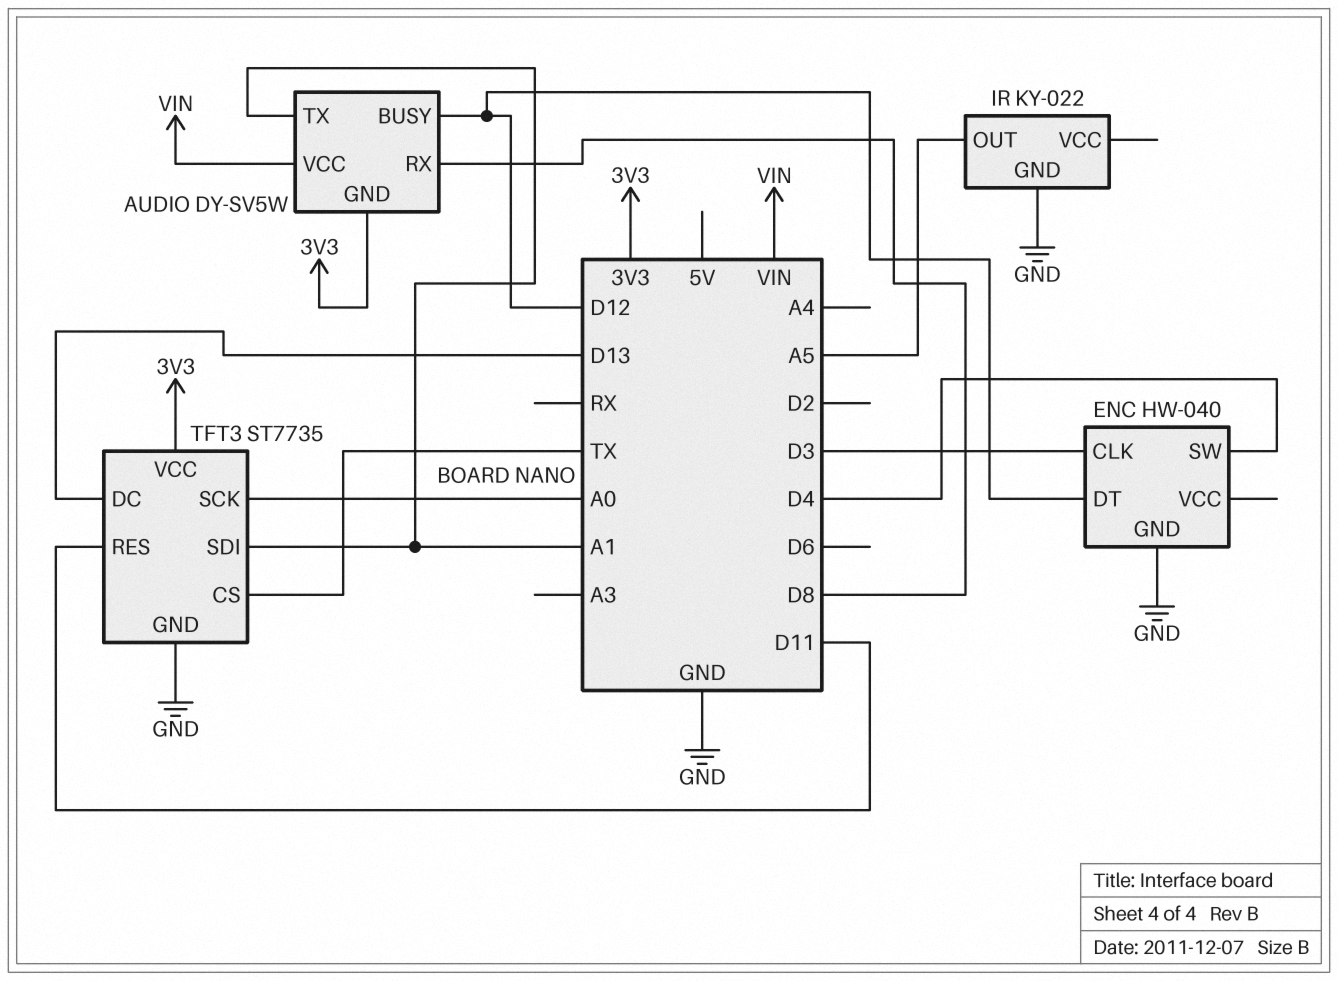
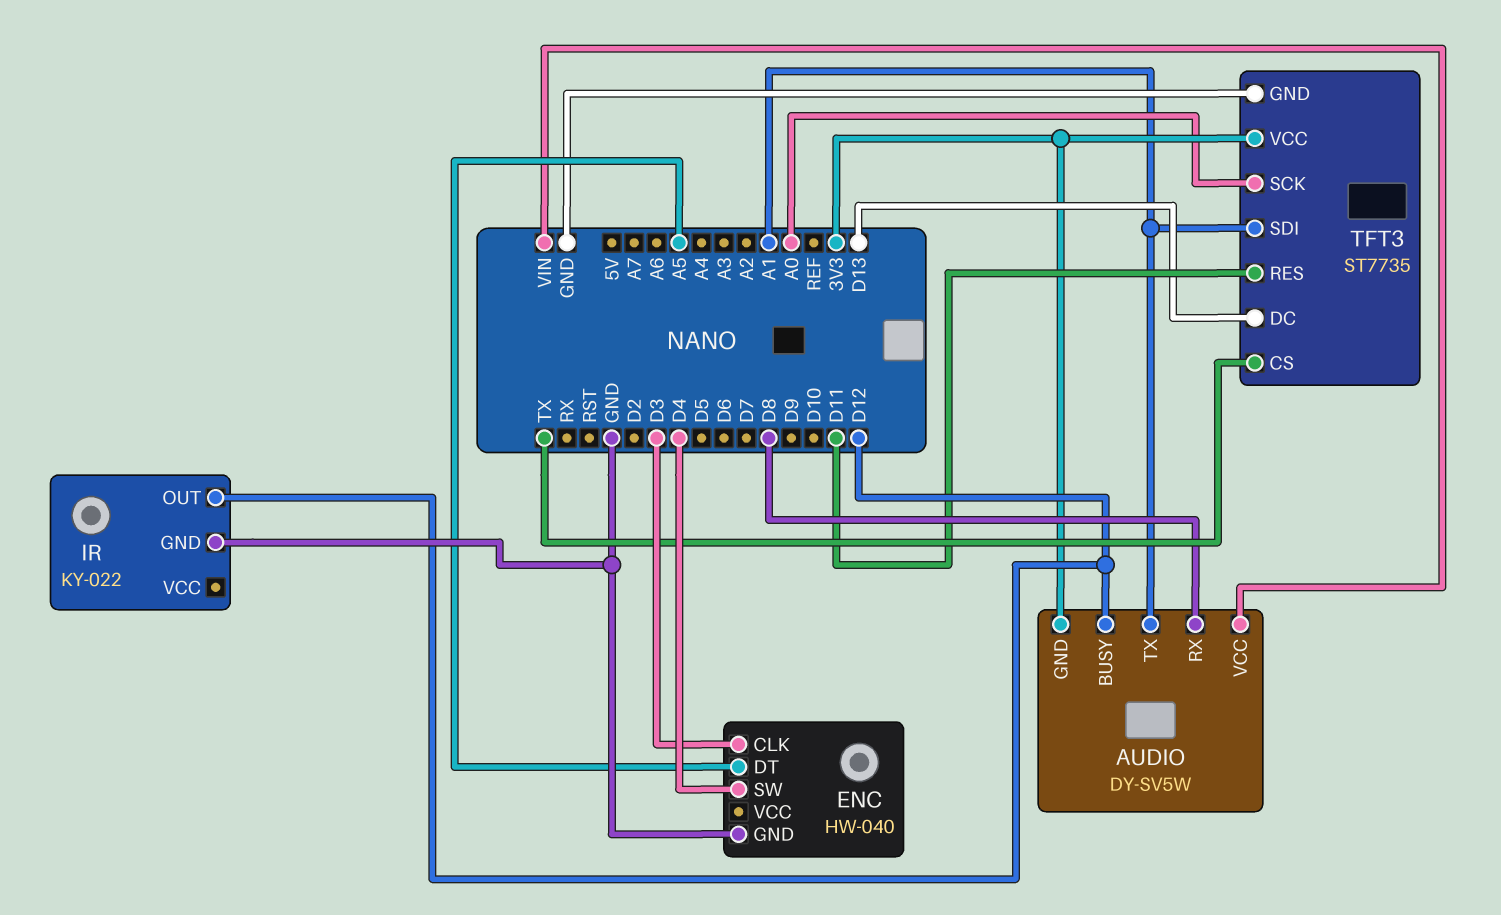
ENC pin DT: D12 -> A5
IR pin OUT: A5 -> D12

